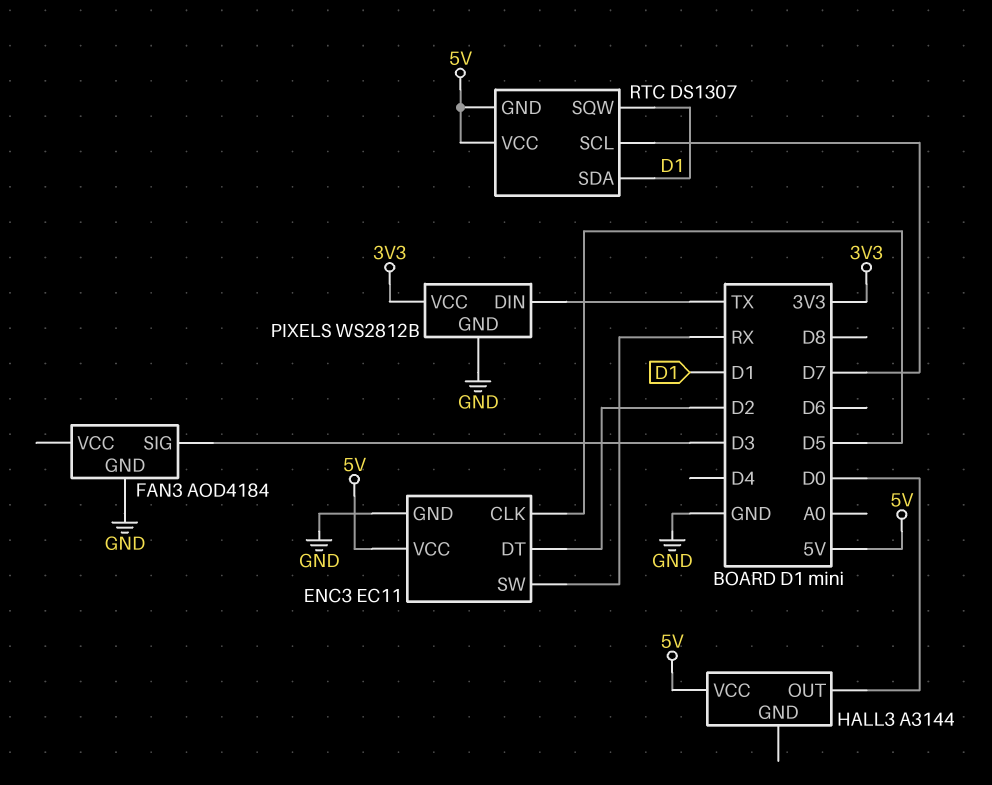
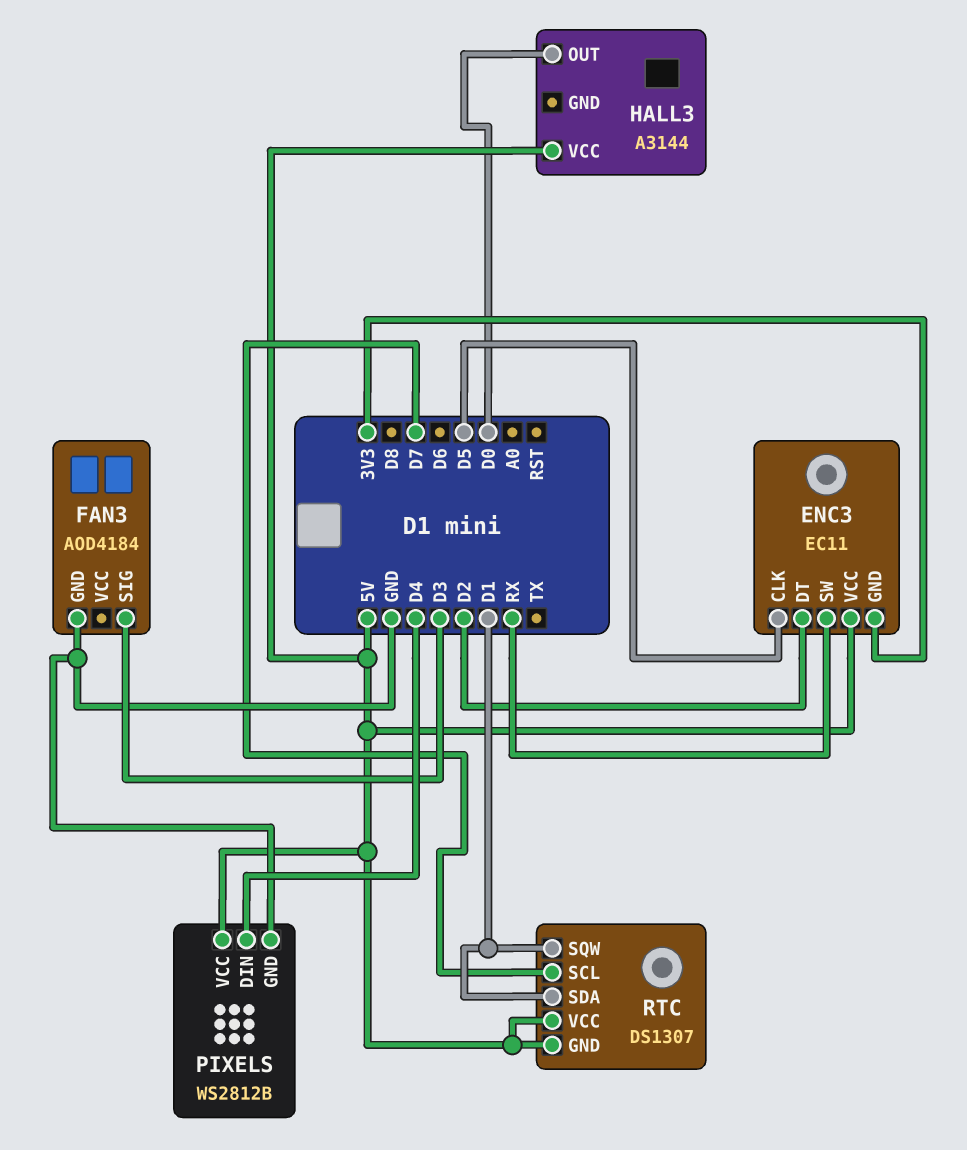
ENC3 pin GND: GND -> 3V3
PIXELS pin DIN: TX -> D4
PIXELS pin VCC: 3V3 -> 5V

